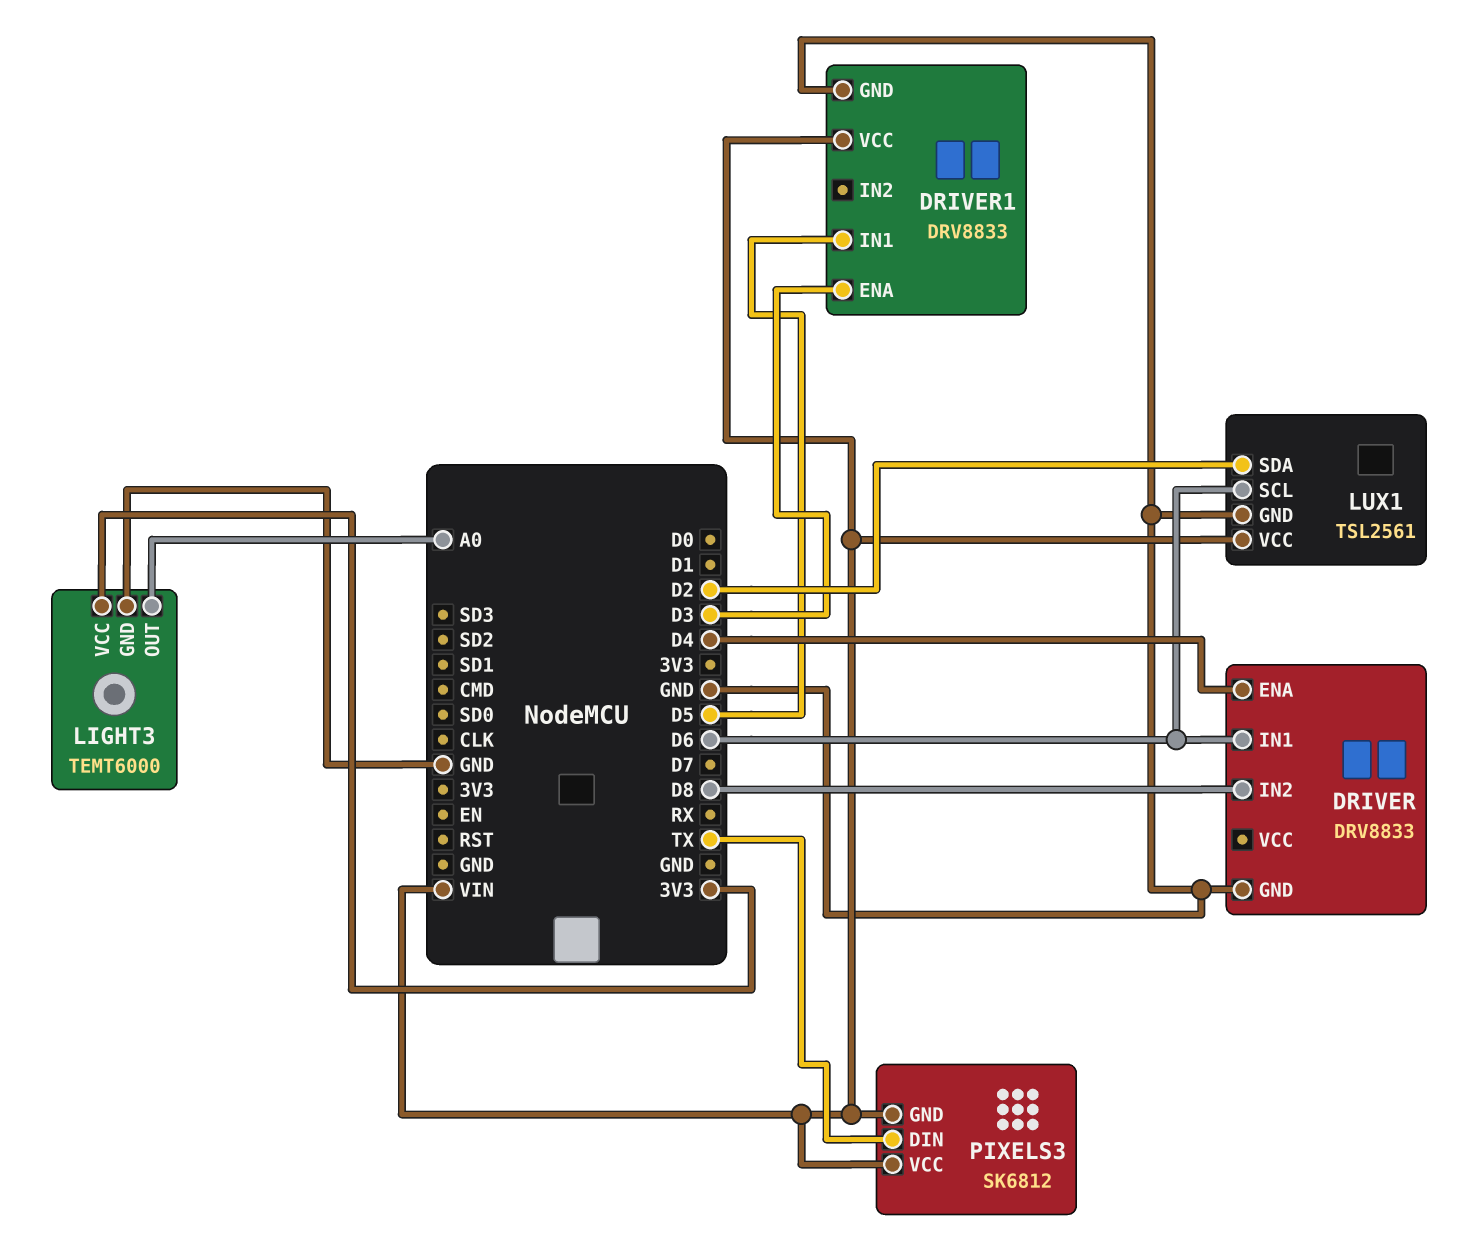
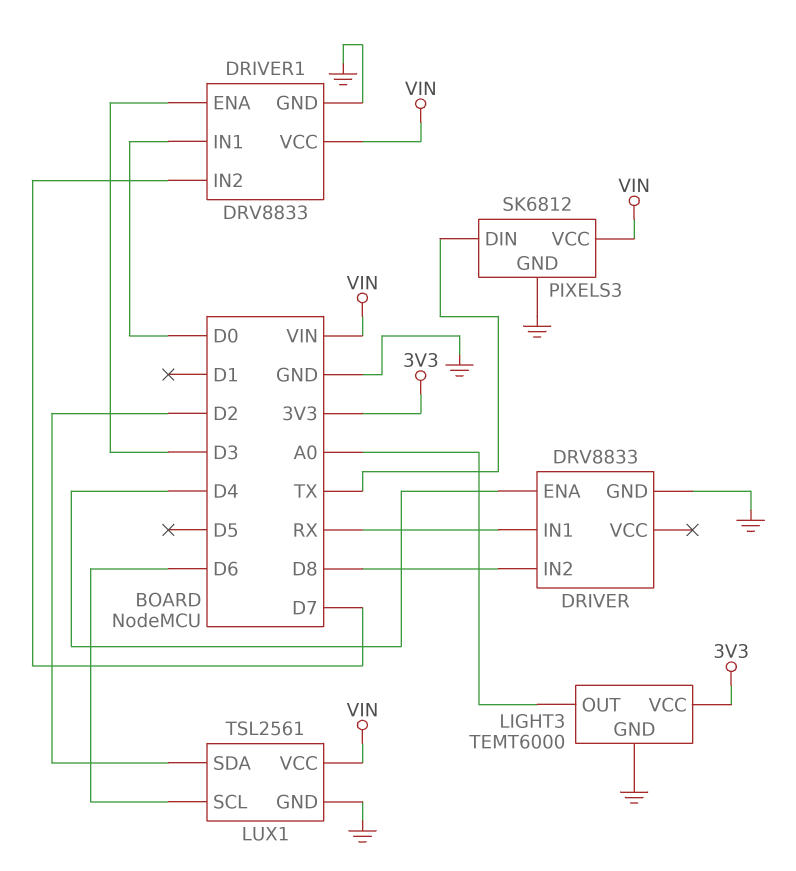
DRIVER pin IN1: D6 -> RX
DRIVER1 pin IN1: D5 -> D0
DRIVER1 pin IN2: none -> D7
PIXELS3 pin GND: VIN -> GND

